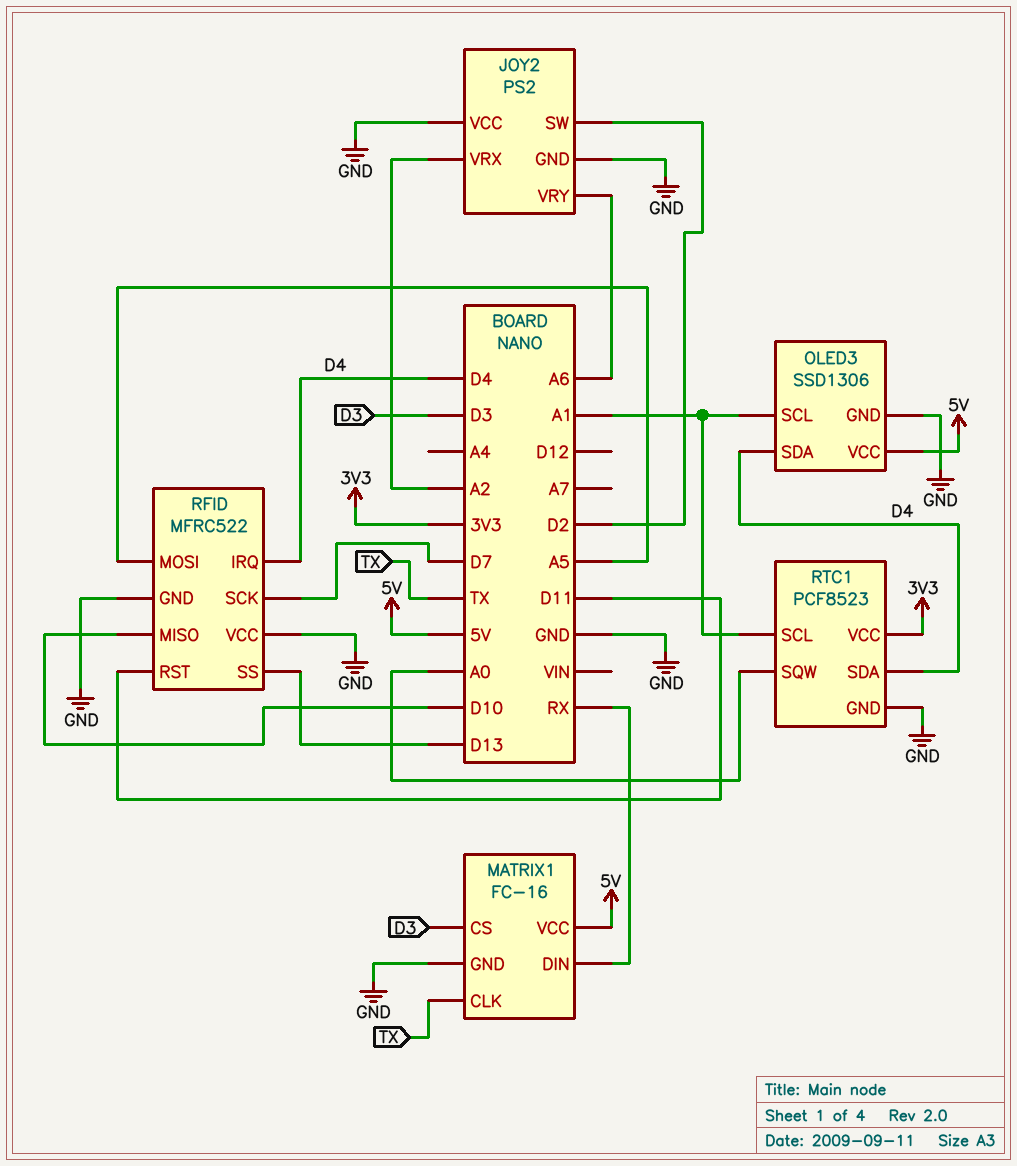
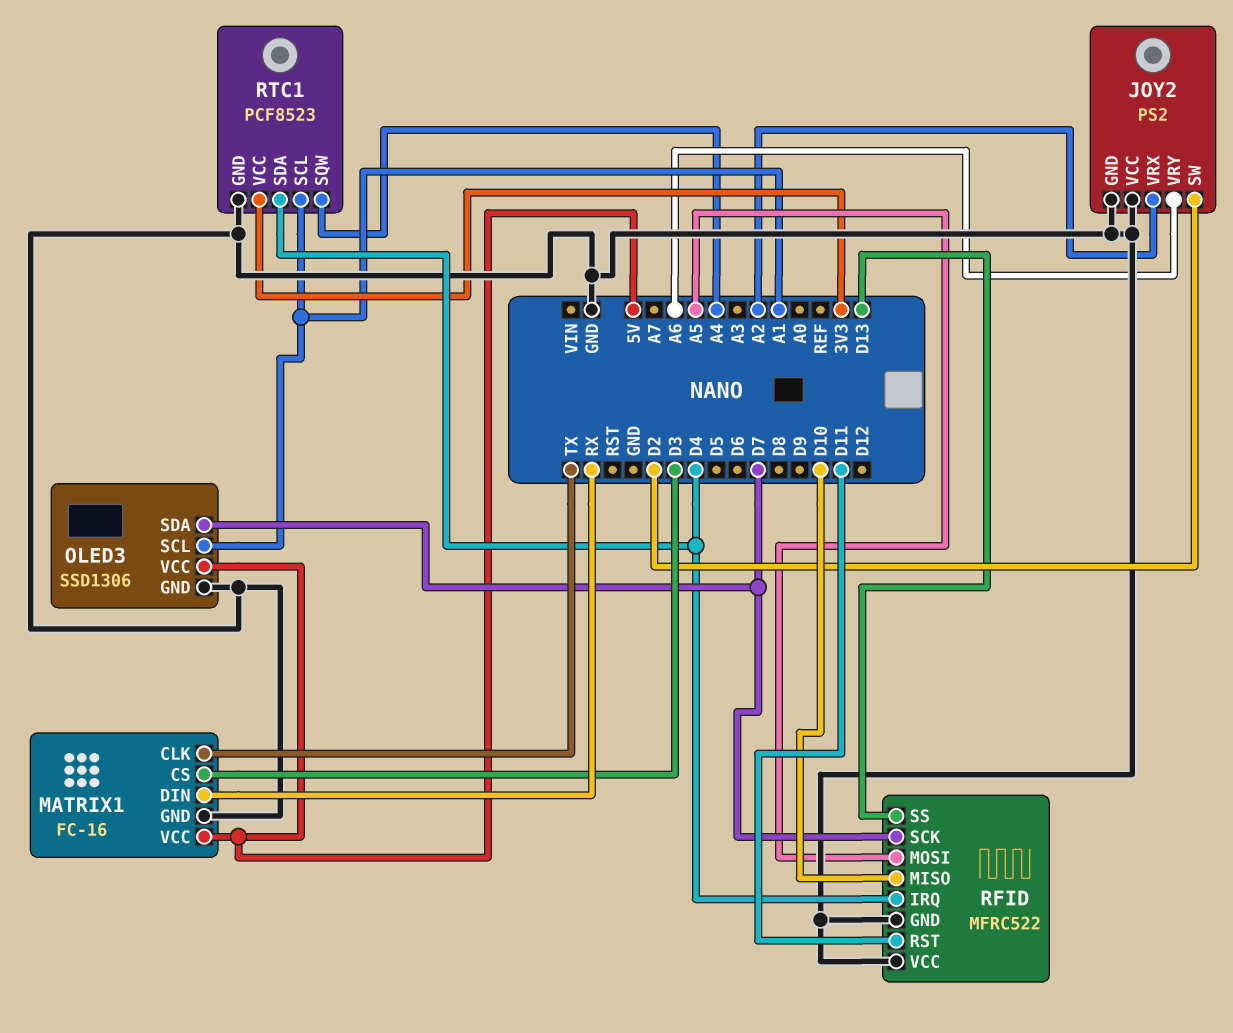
OLED3 pin SDA: D4 -> D7
RTC1 pin SQW: A0 -> A4

